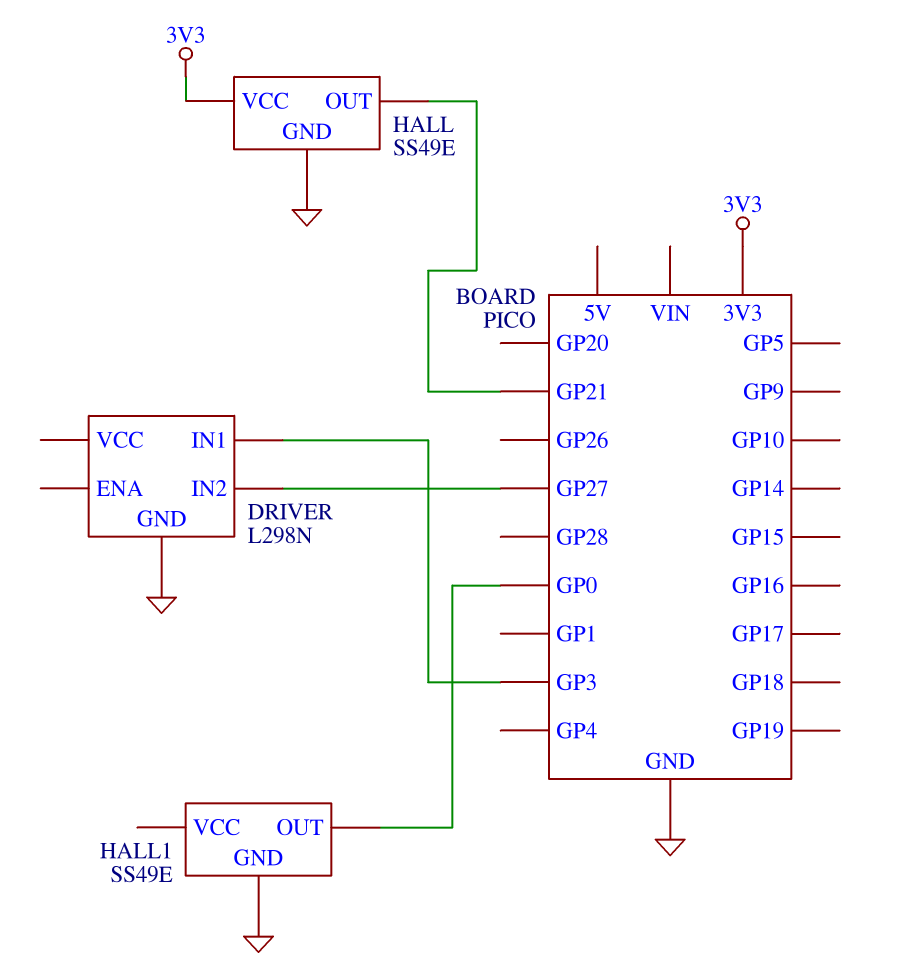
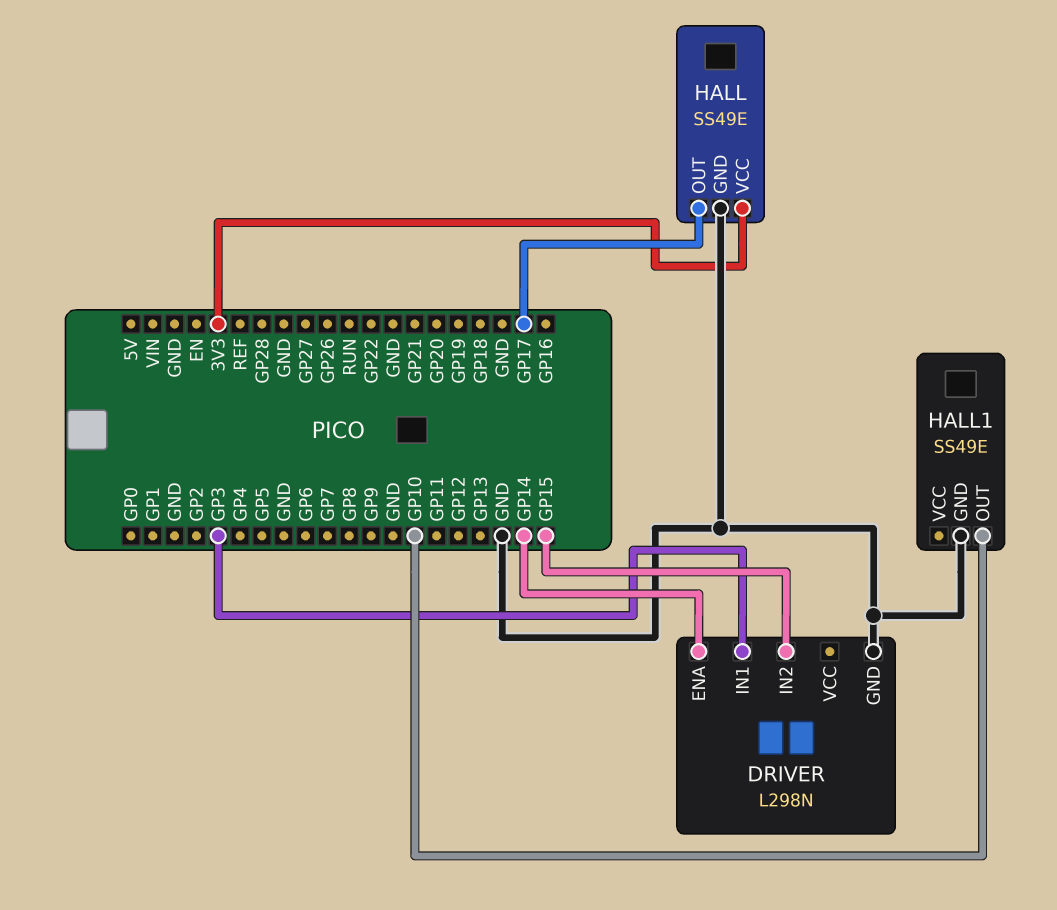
DRIVER pin ENA: none -> GP14
DRIVER pin IN2: GP27 -> GP15
HALL pin OUT: GP21 -> GP17
HALL1 pin OUT: GP0 -> GP10

